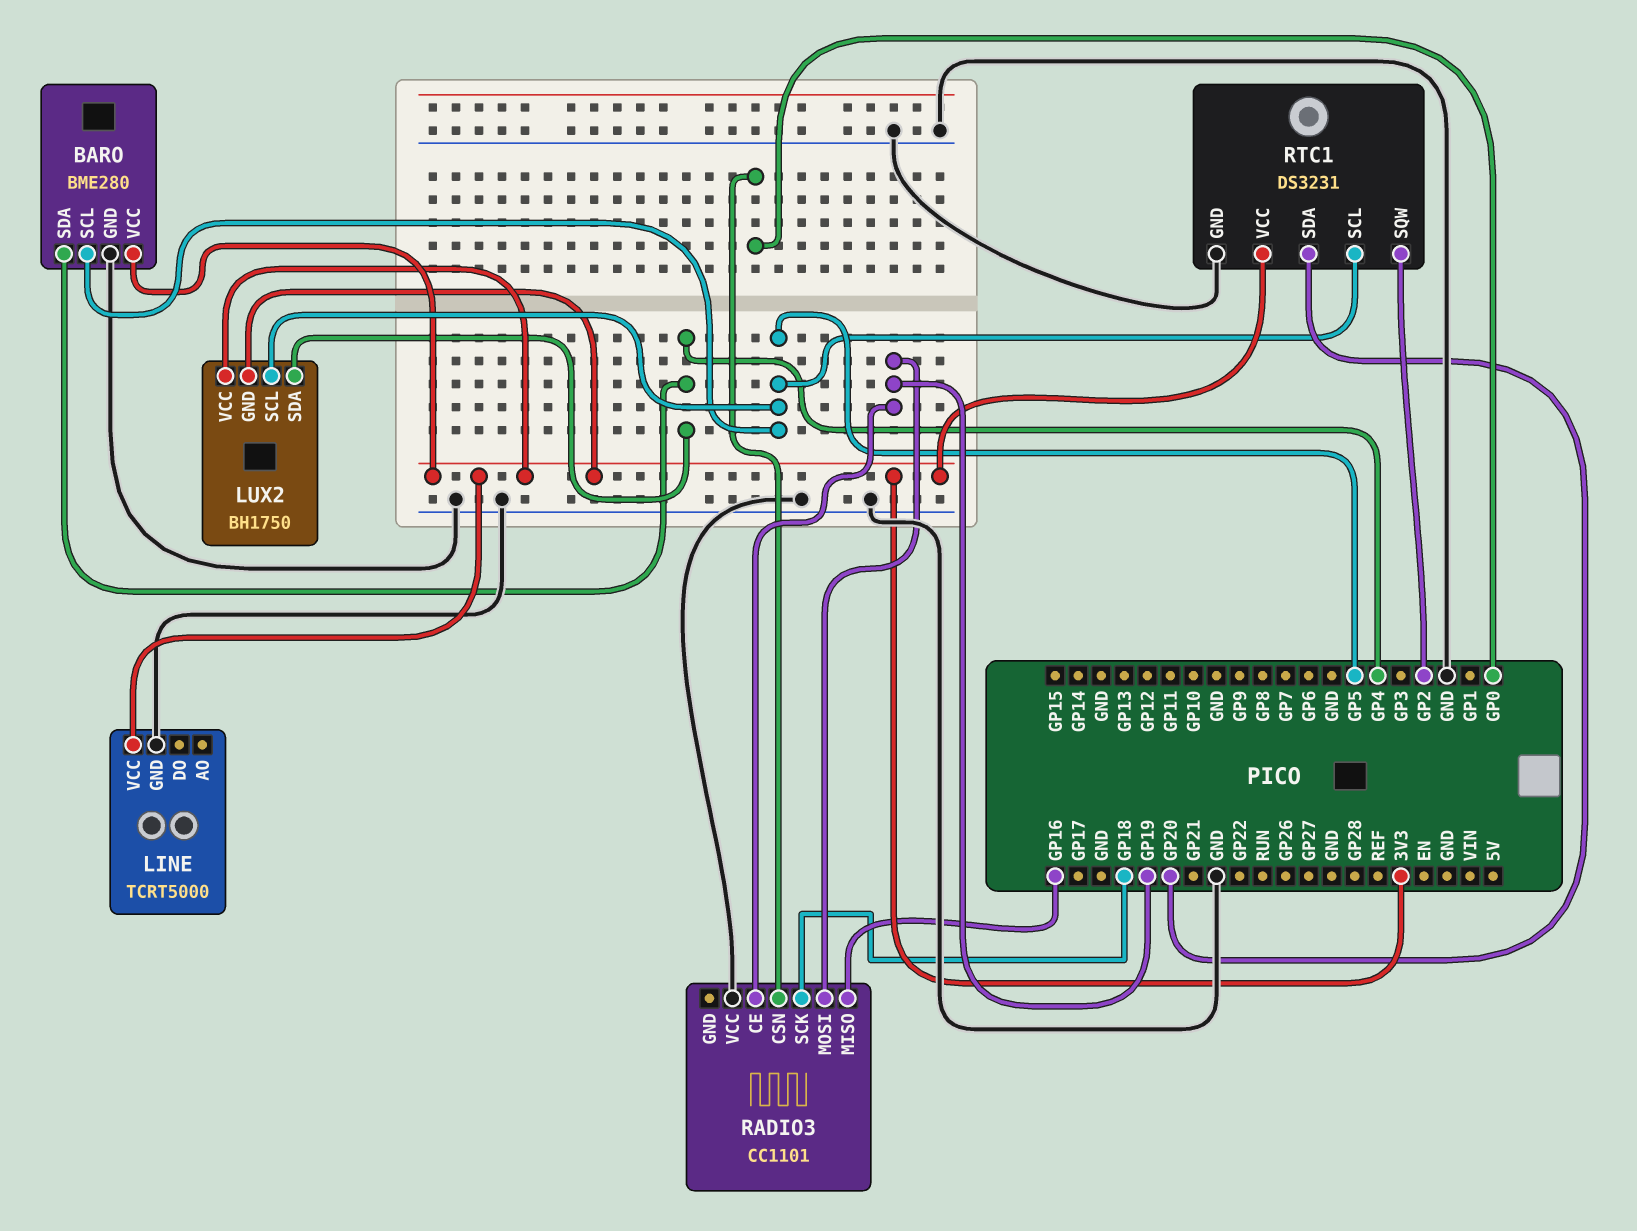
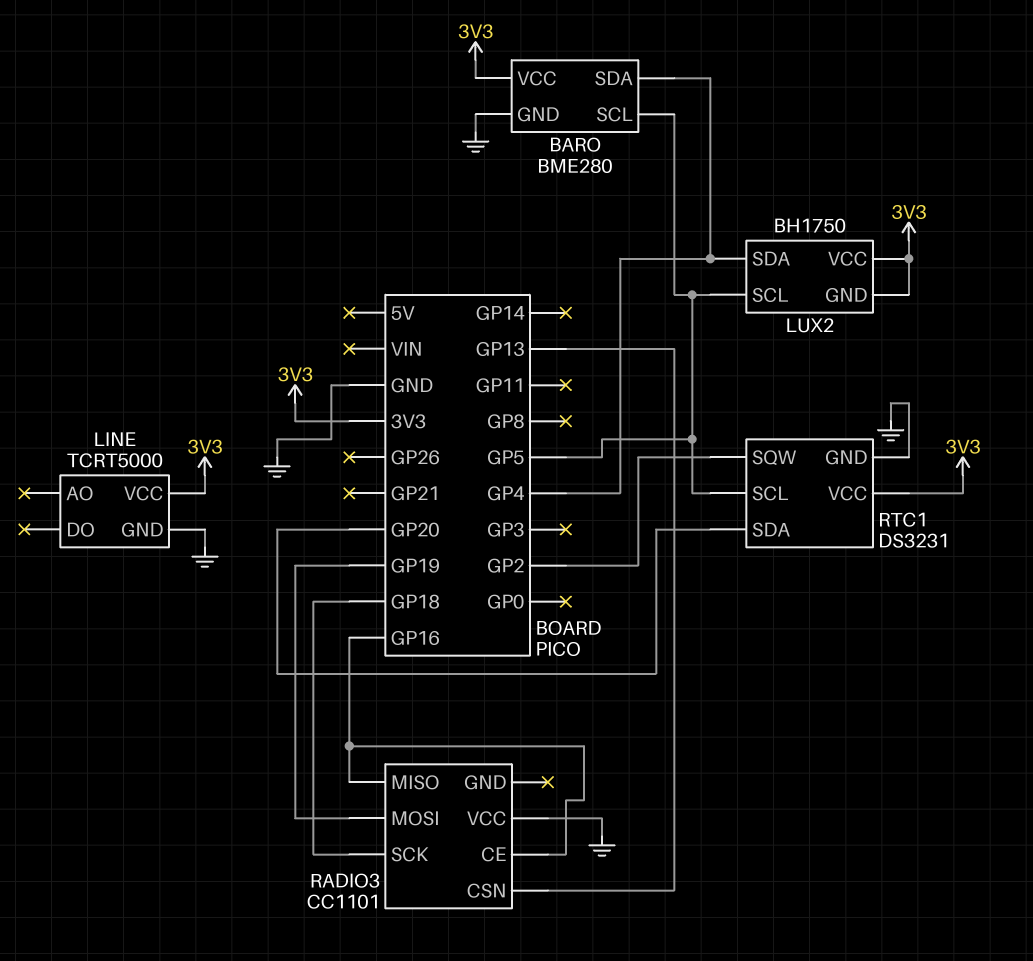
RADIO3 pin CE: GP19 -> GP16
RADIO3 pin CSN: GP0 -> GP13

